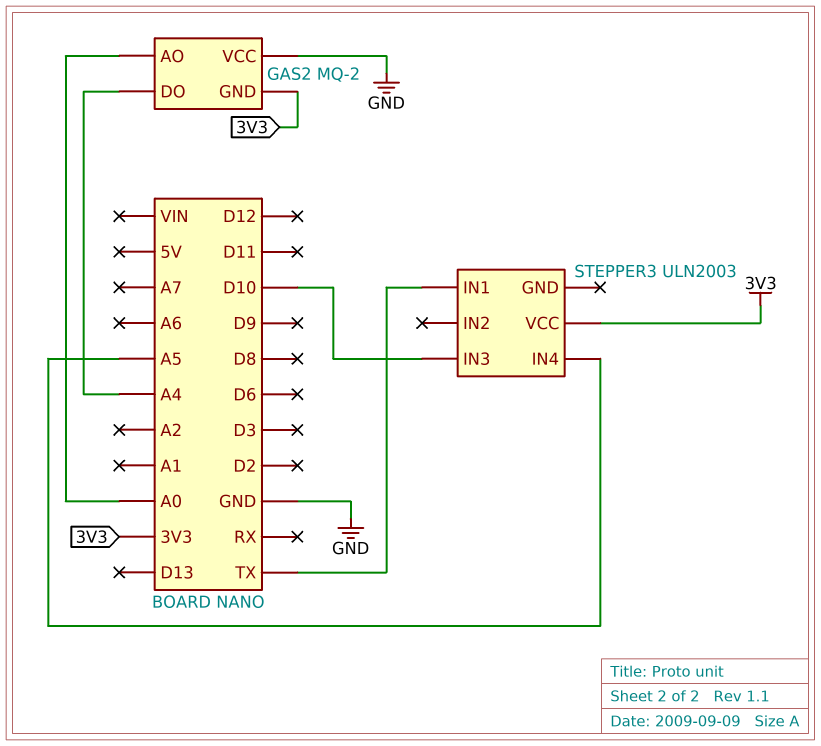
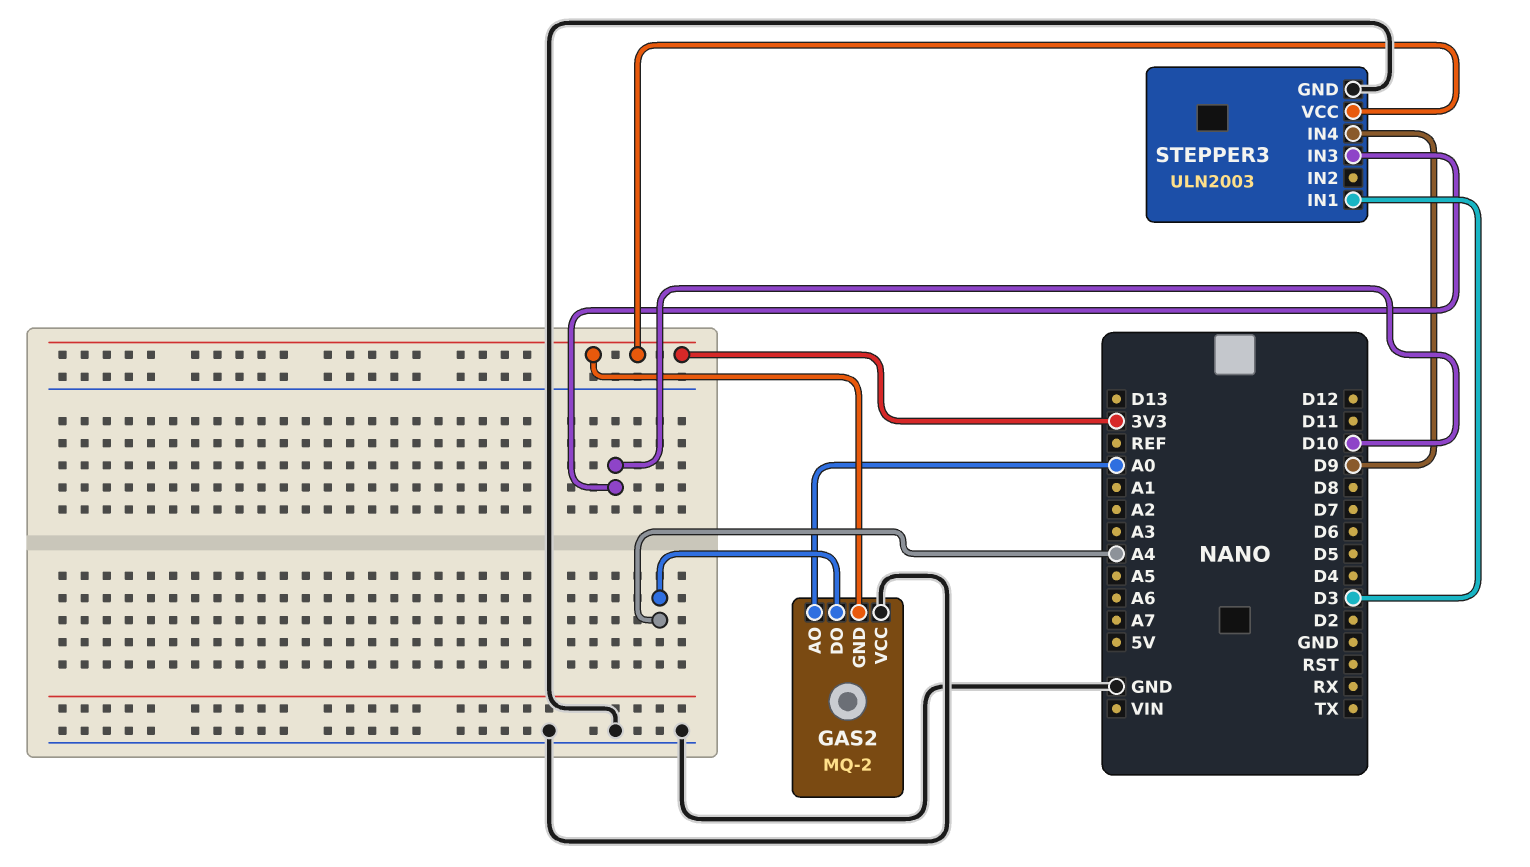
STEPPER3 pin GND: none -> GND
STEPPER3 pin IN1: TX -> D3
STEPPER3 pin IN4: A5 -> D9

